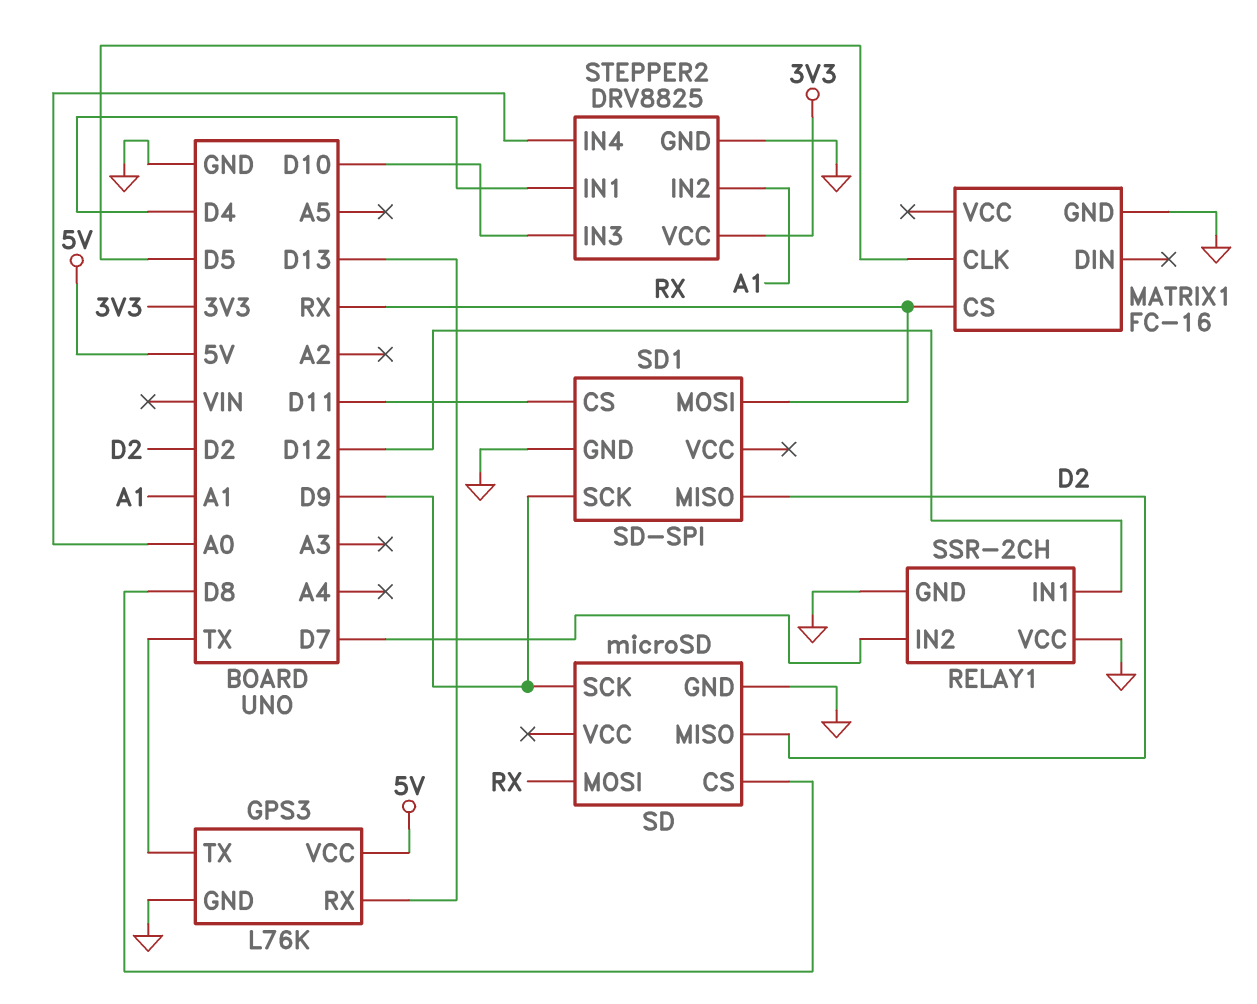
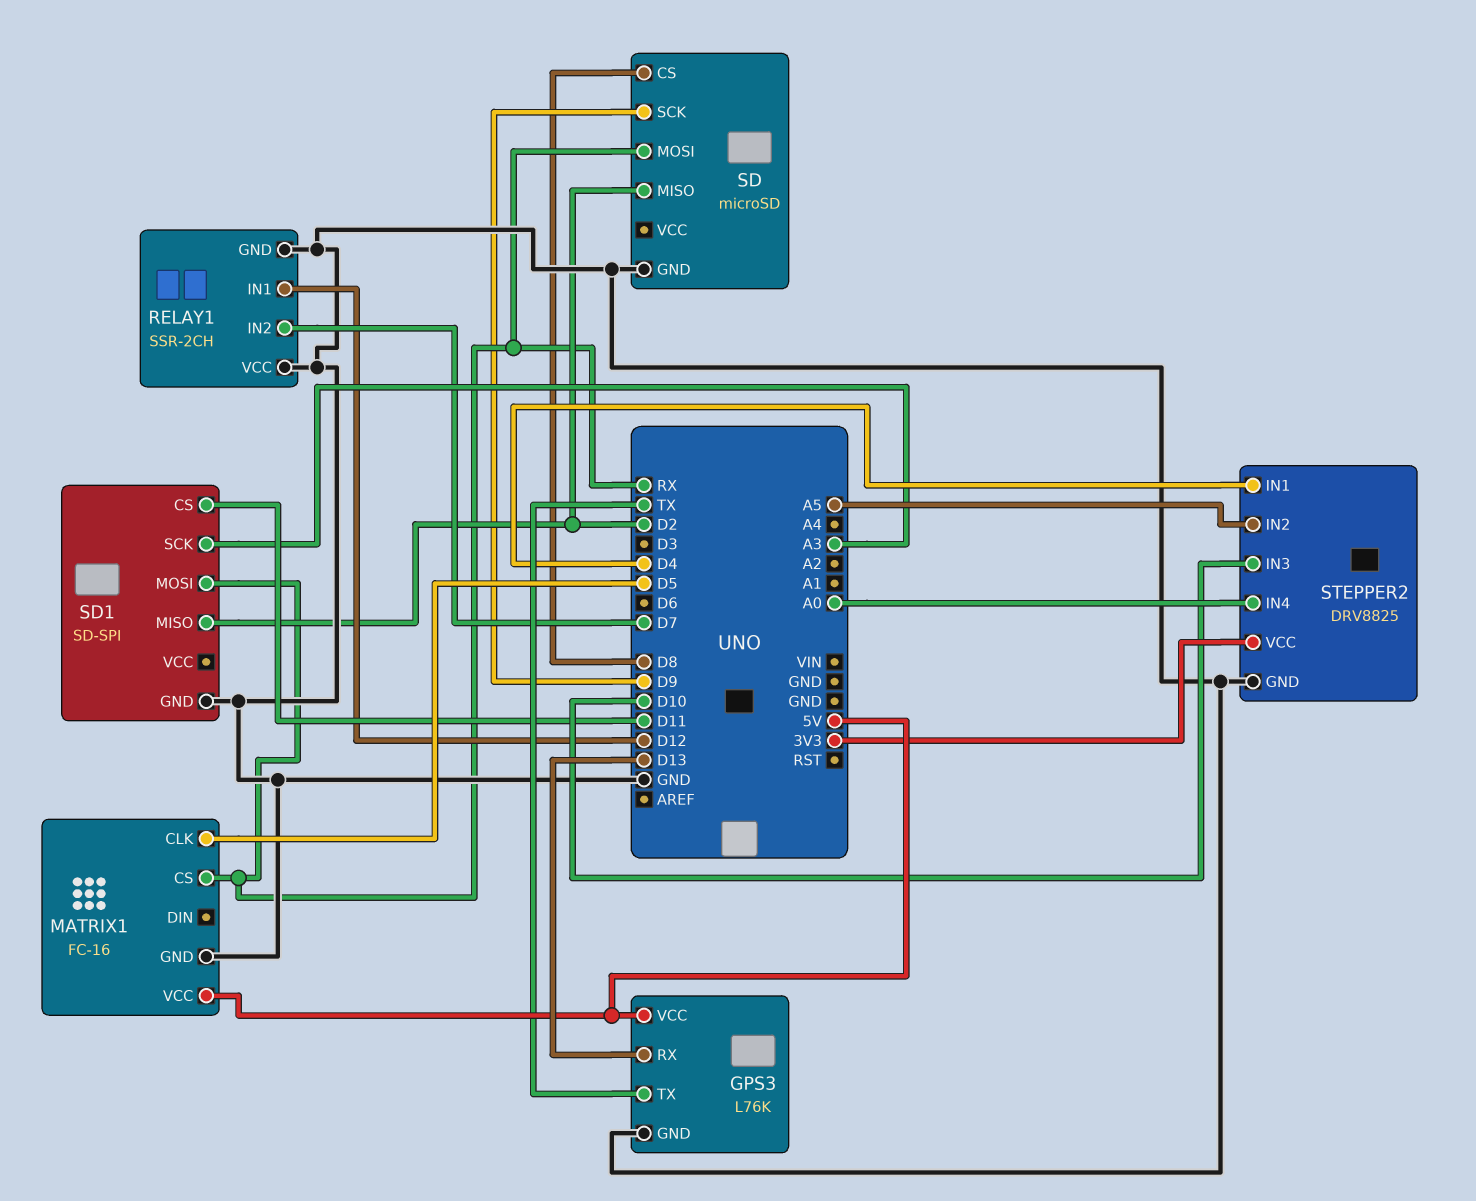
MATRIX1 pin VCC: none -> 5V
SD1 pin SCK: D9 -> A3
STEPPER2 pin IN2: A1 -> A5

